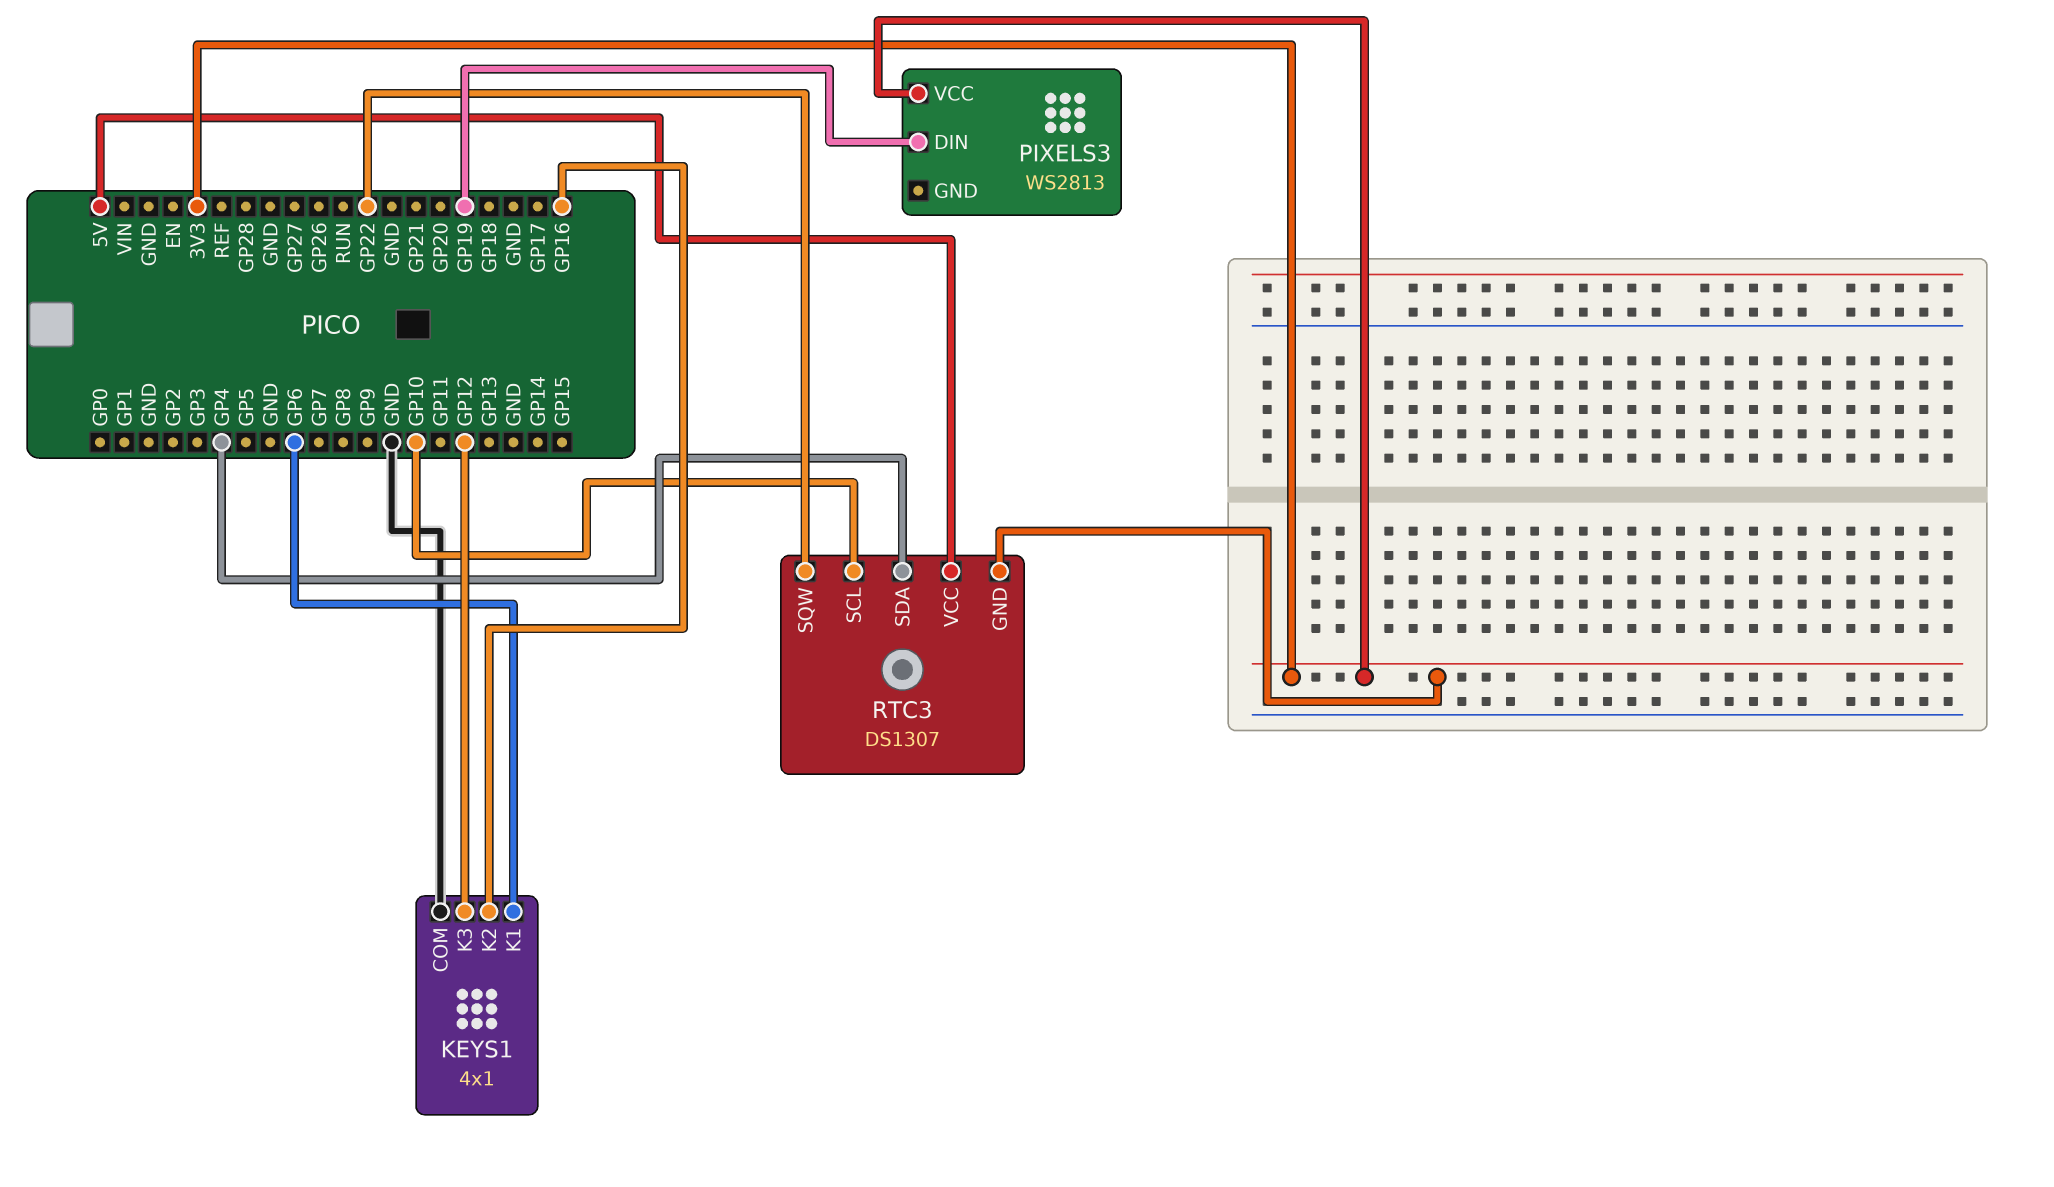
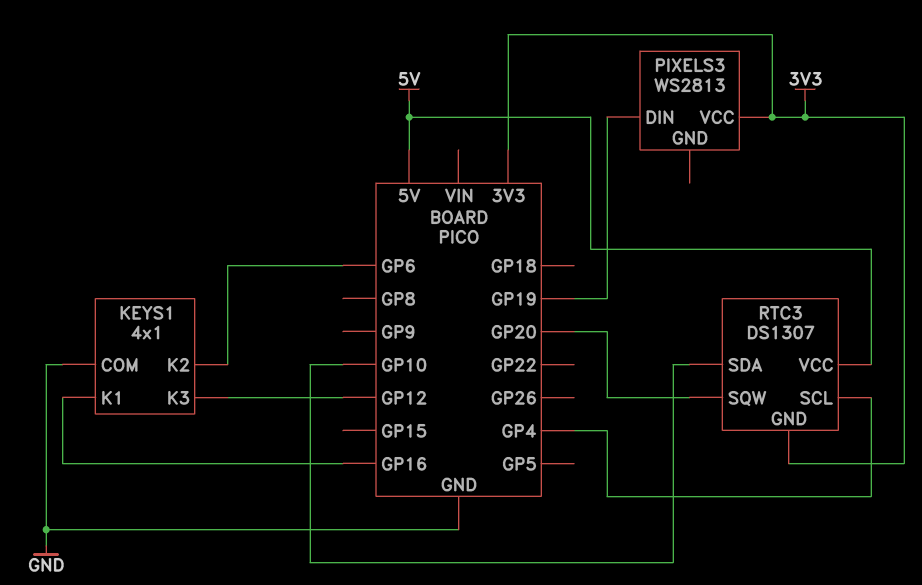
KEYS1 pin K1: GP6 -> GP16
KEYS1 pin K2: GP16 -> GP6
RTC3 pin SCL: GP10 -> GP4
RTC3 pin SDA: GP4 -> GP10
RTC3 pin SQW: GP22 -> GP20

